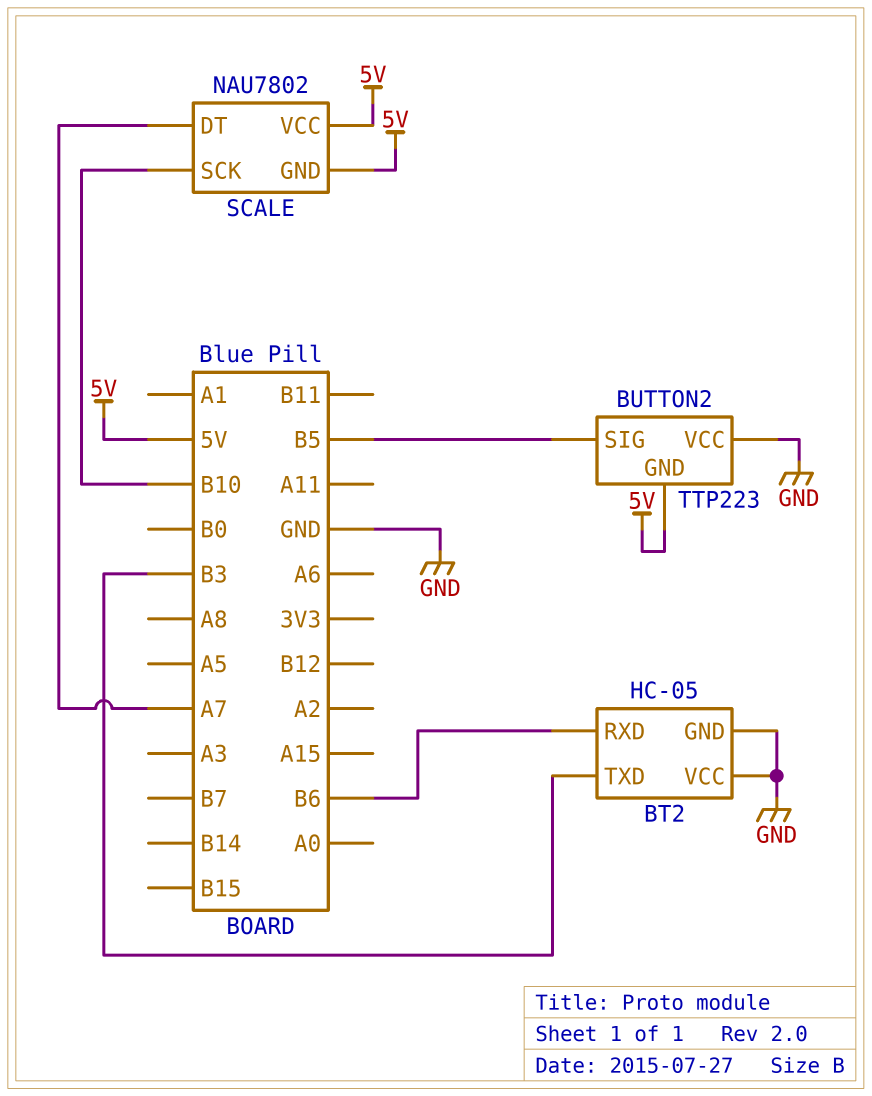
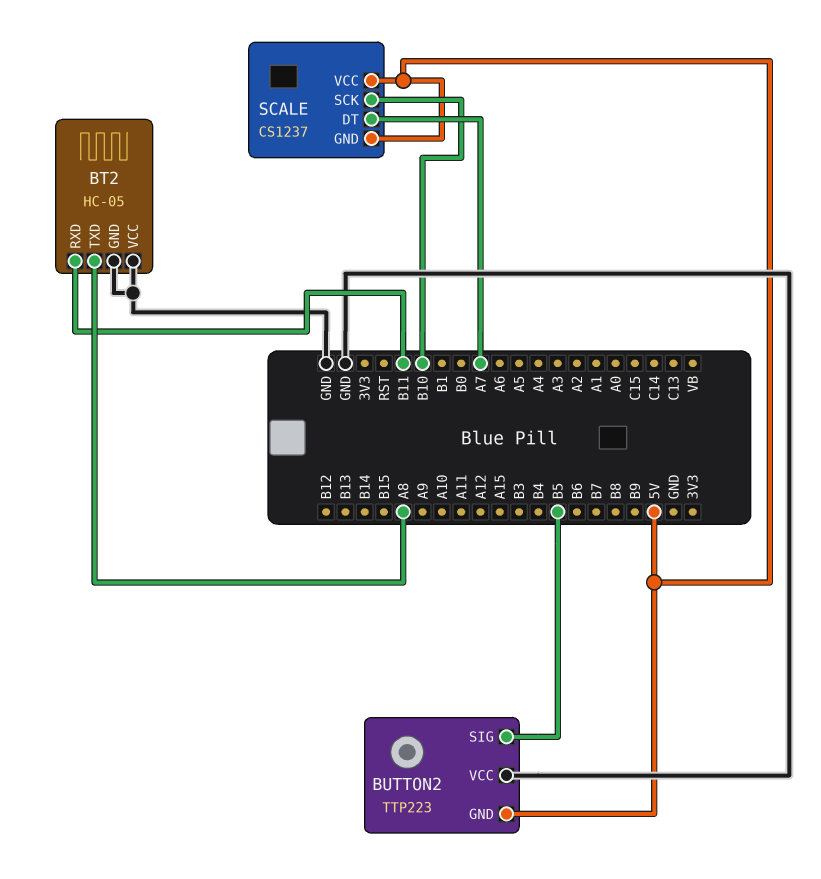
BT2 pin RXD: B6 -> B11
BT2 pin TXD: B3 -> A8
SCALE: NAU7802 -> CS1237

